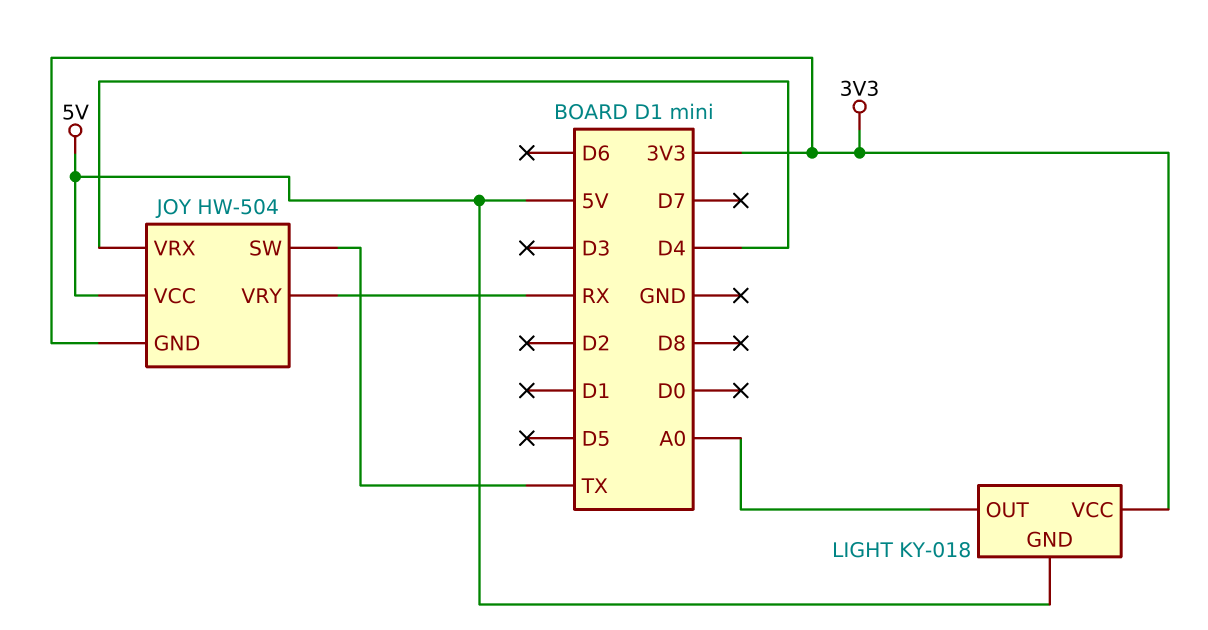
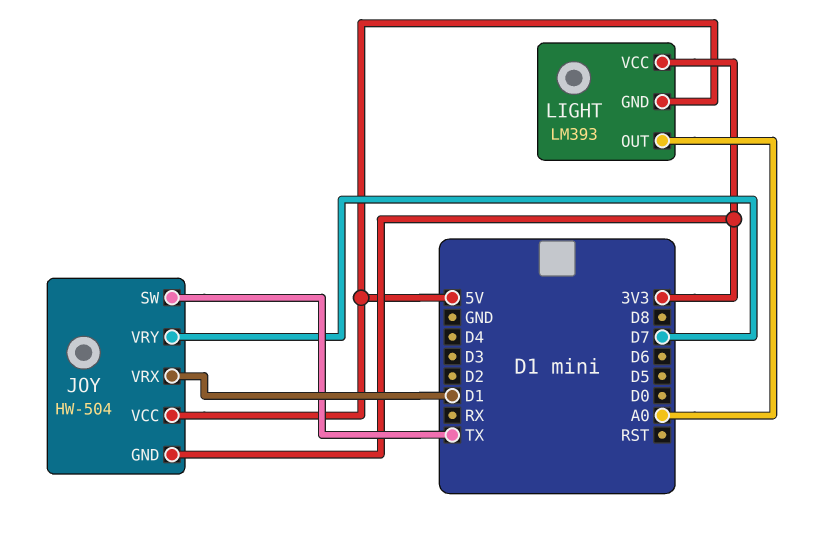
JOY pin VRX: D4 -> D1
JOY pin VRY: RX -> D7
LIGHT: KY-018 -> LM393

